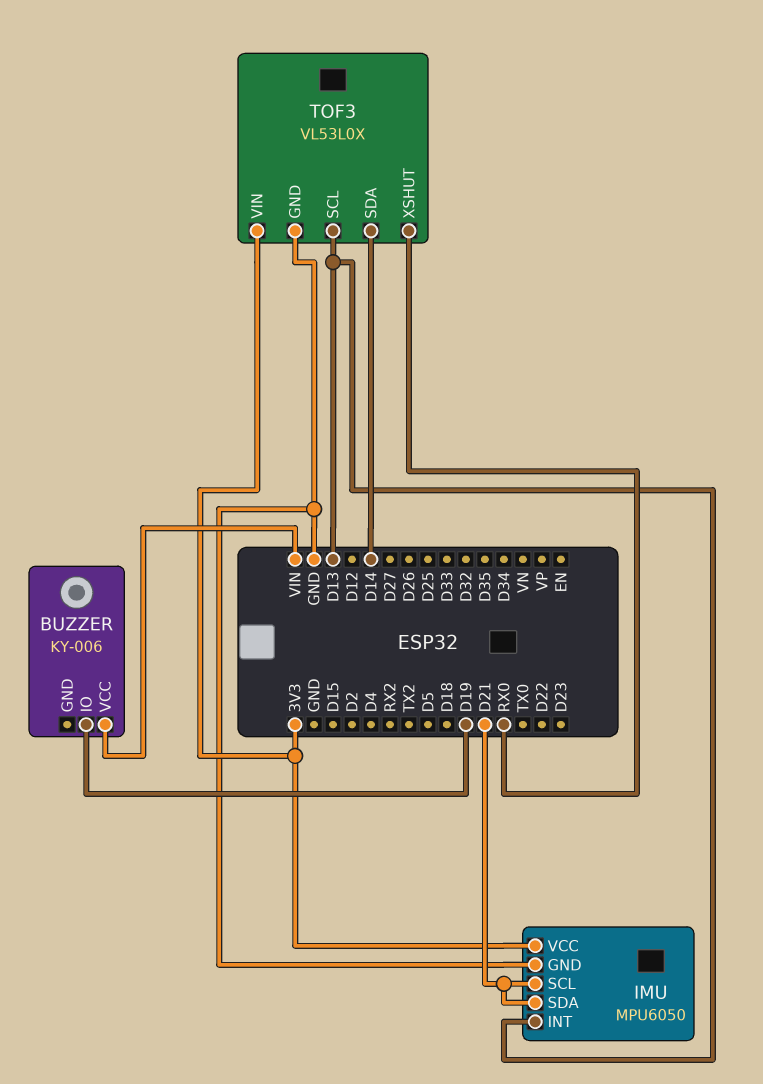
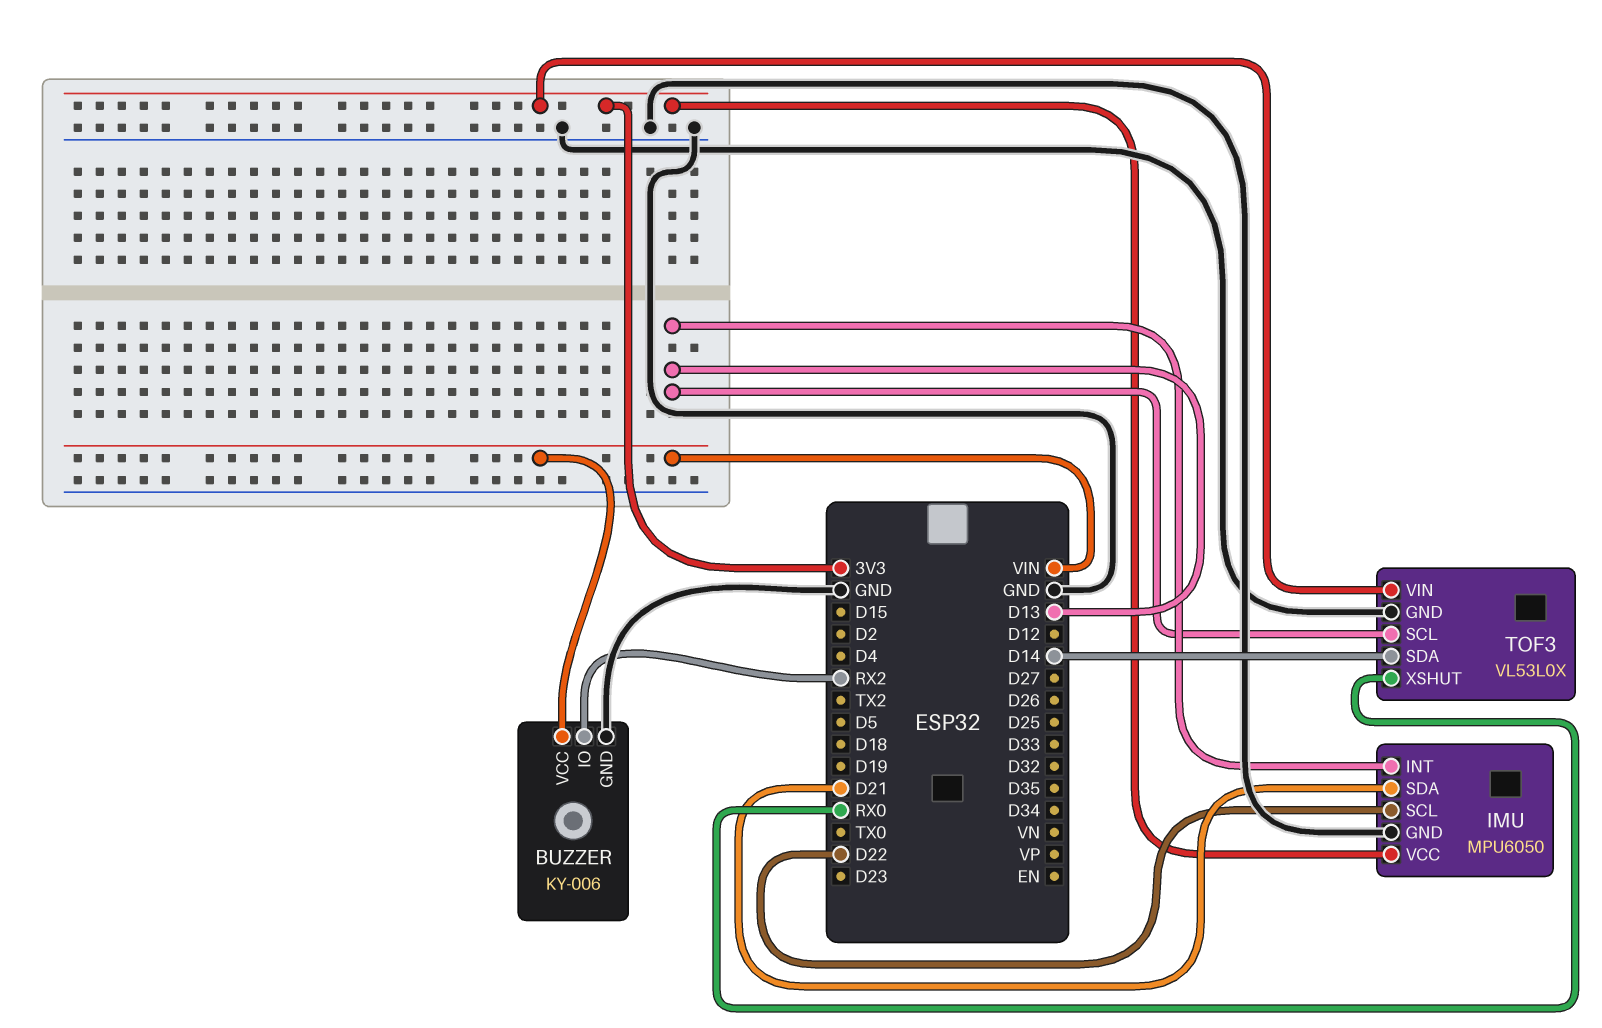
BUZZER pin GND: none -> GND
BUZZER pin IO: D19 -> RX2
IMU pin SCL: D21 -> D22

